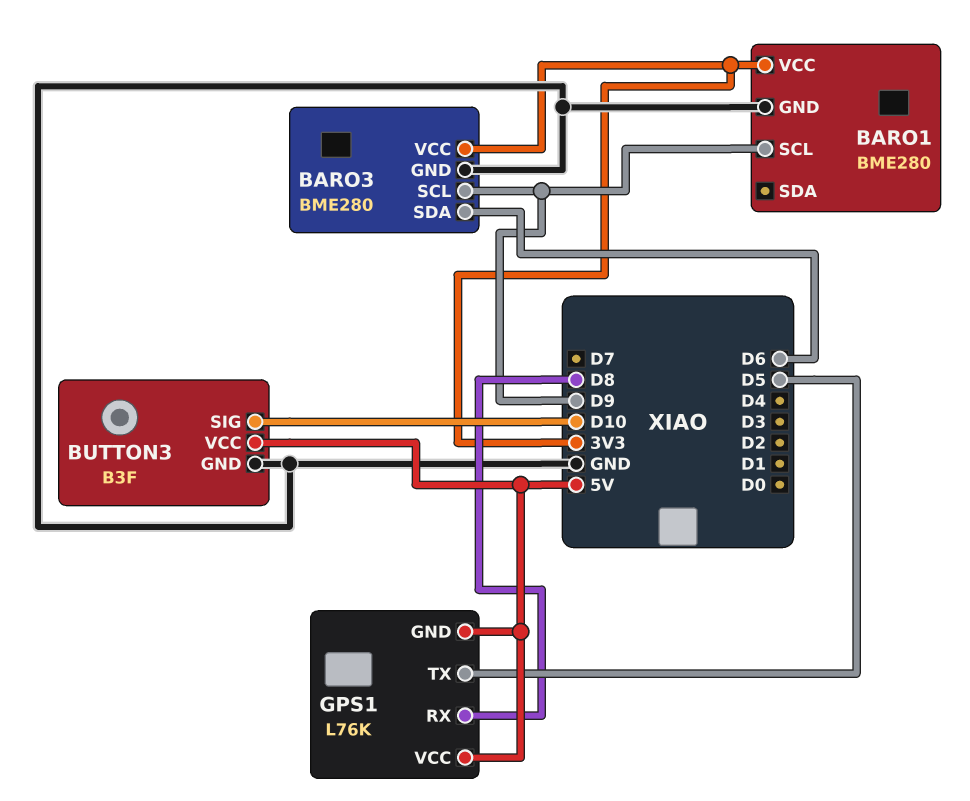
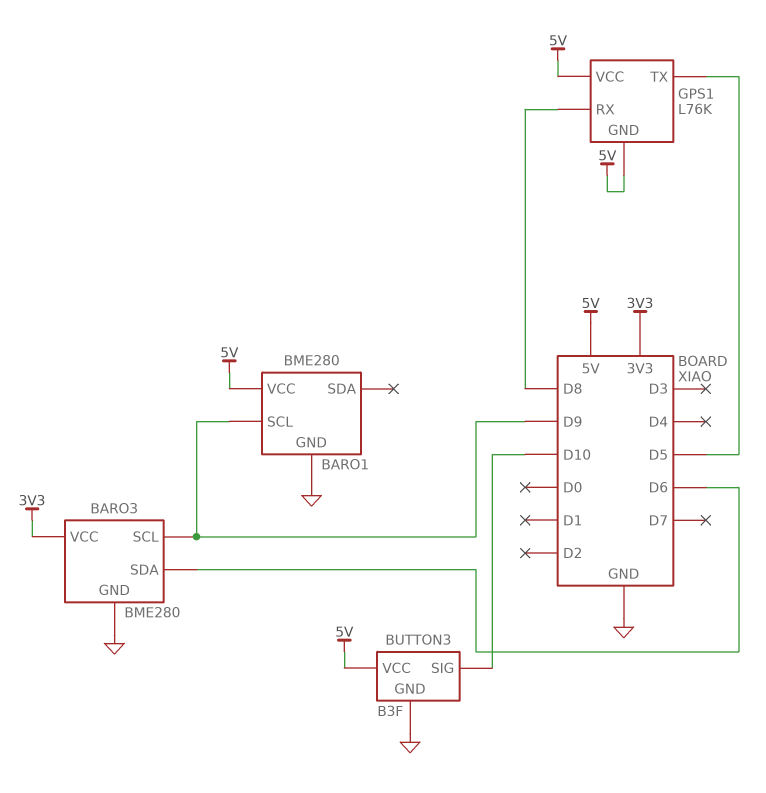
BARO1 pin VCC: 3V3 -> 5V

